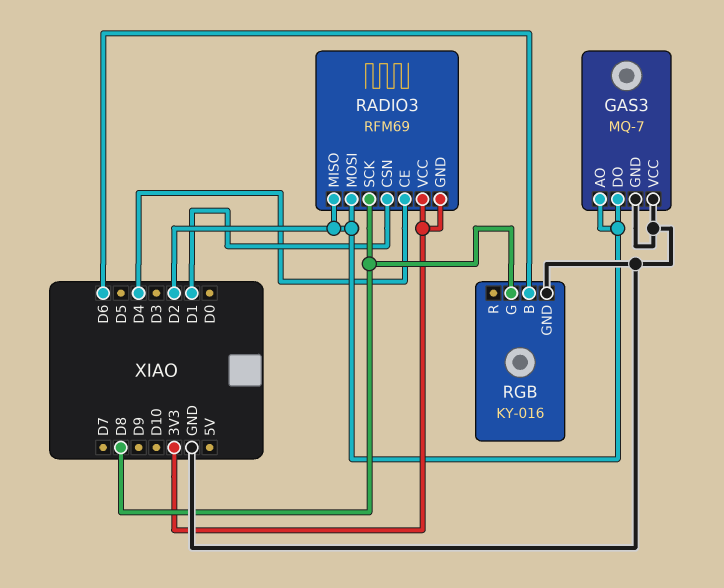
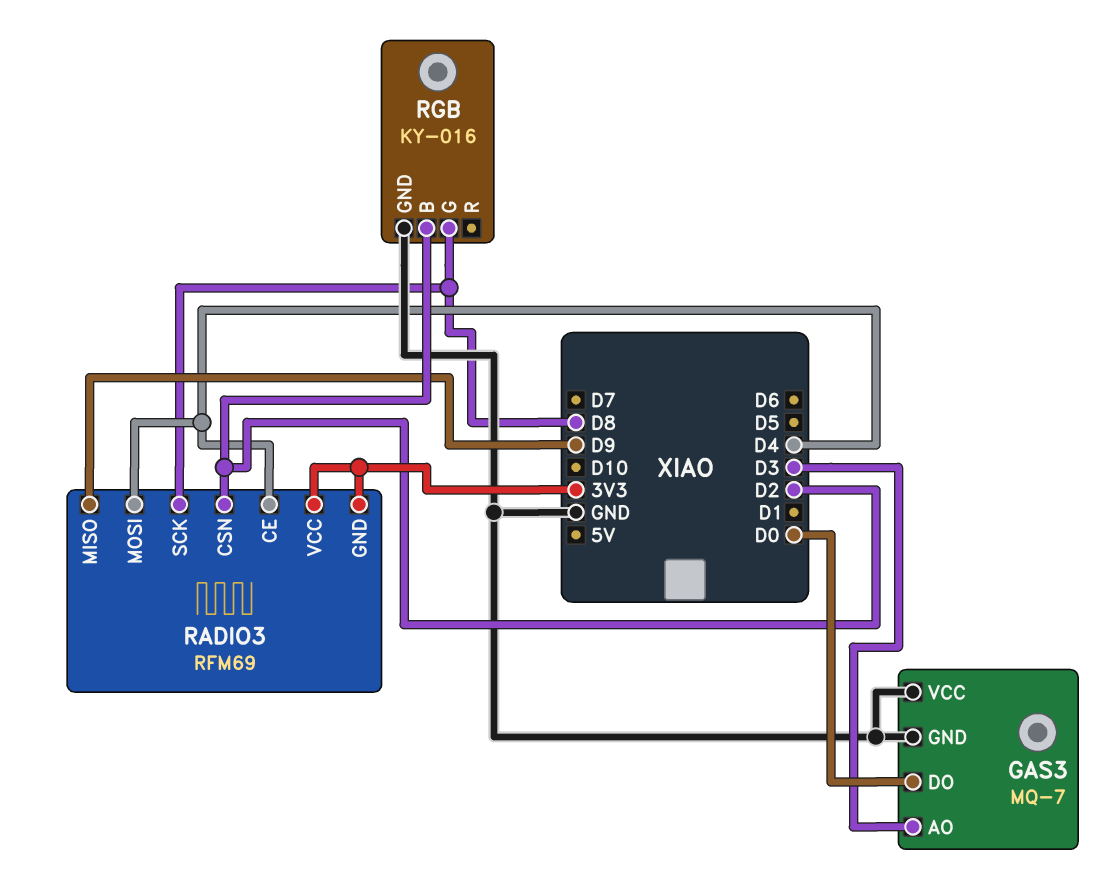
GAS3 pin AO: D2 -> D3
GAS3 pin DO: D2 -> D0
RADIO3 pin CSN: D1 -> D2
RADIO3 pin MISO: D2 -> D9
RADIO3 pin MOSI: D2 -> D4
RGB pin B: D6 -> D2

